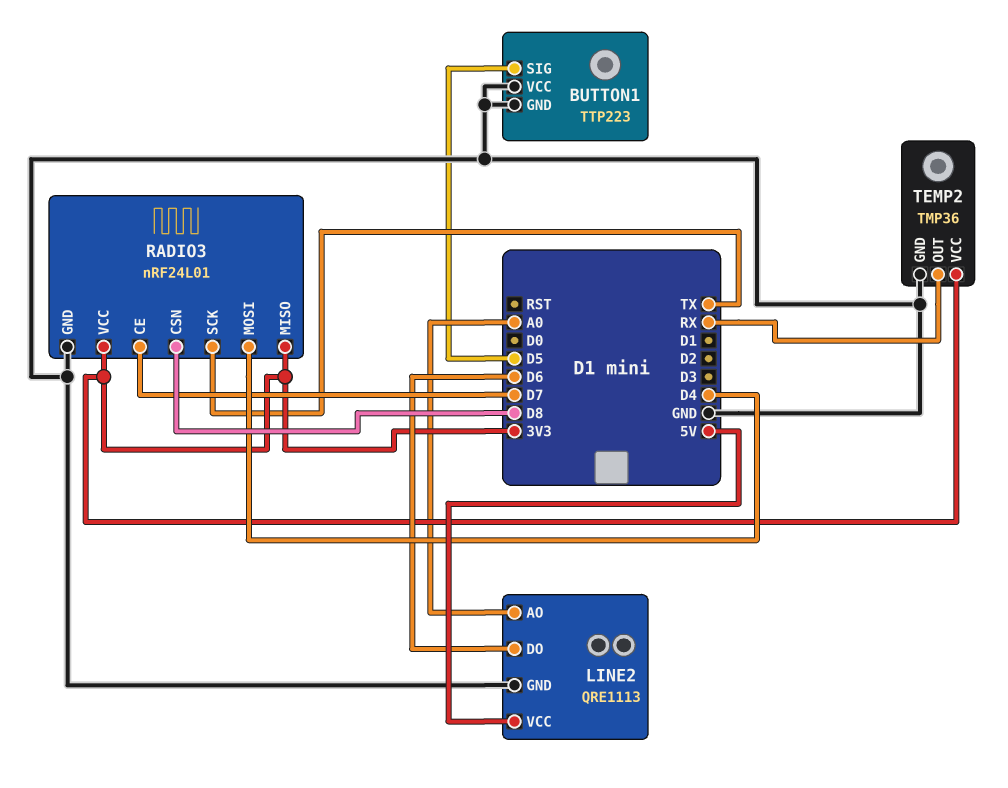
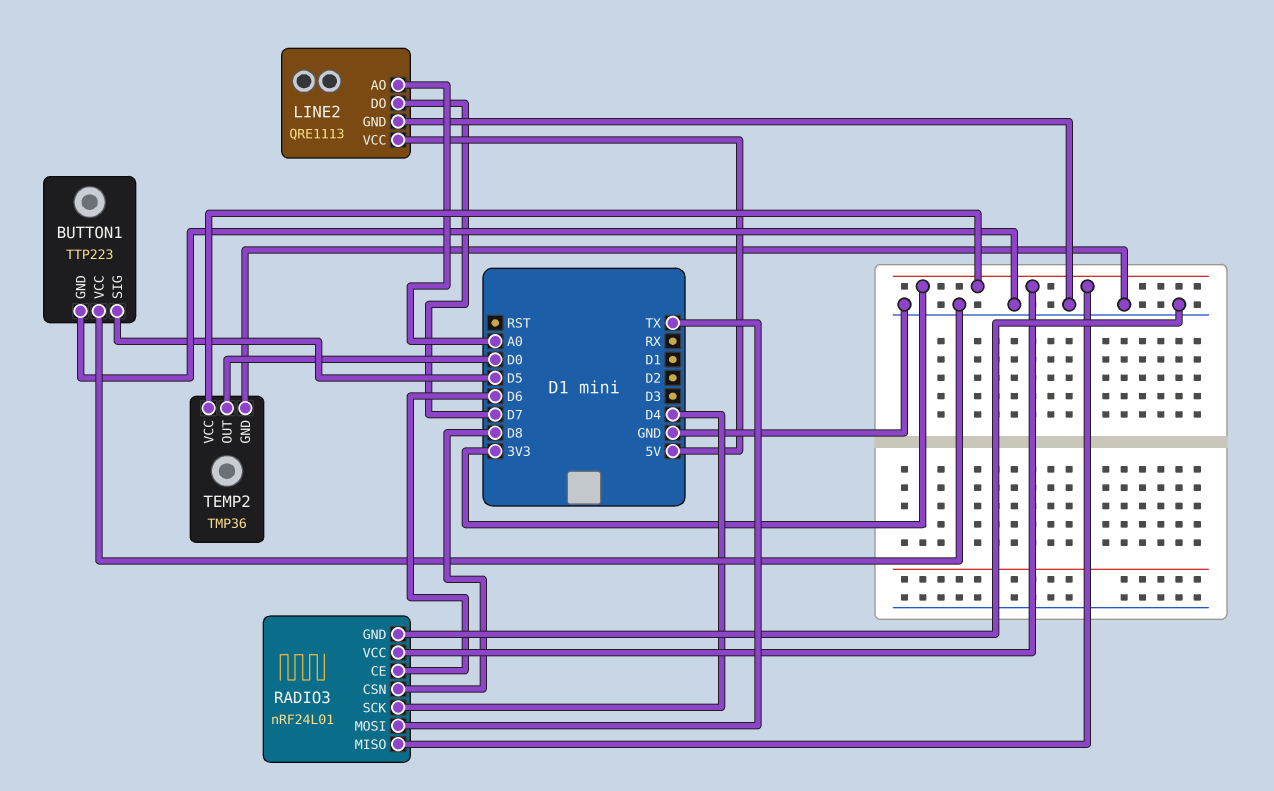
LINE2 pin DO: D6 -> D7
RADIO3 pin CE: D7 -> D6
RADIO3 pin MOSI: D4 -> TX
RADIO3 pin SCK: TX -> D4
TEMP2 pin OUT: RX -> D0

